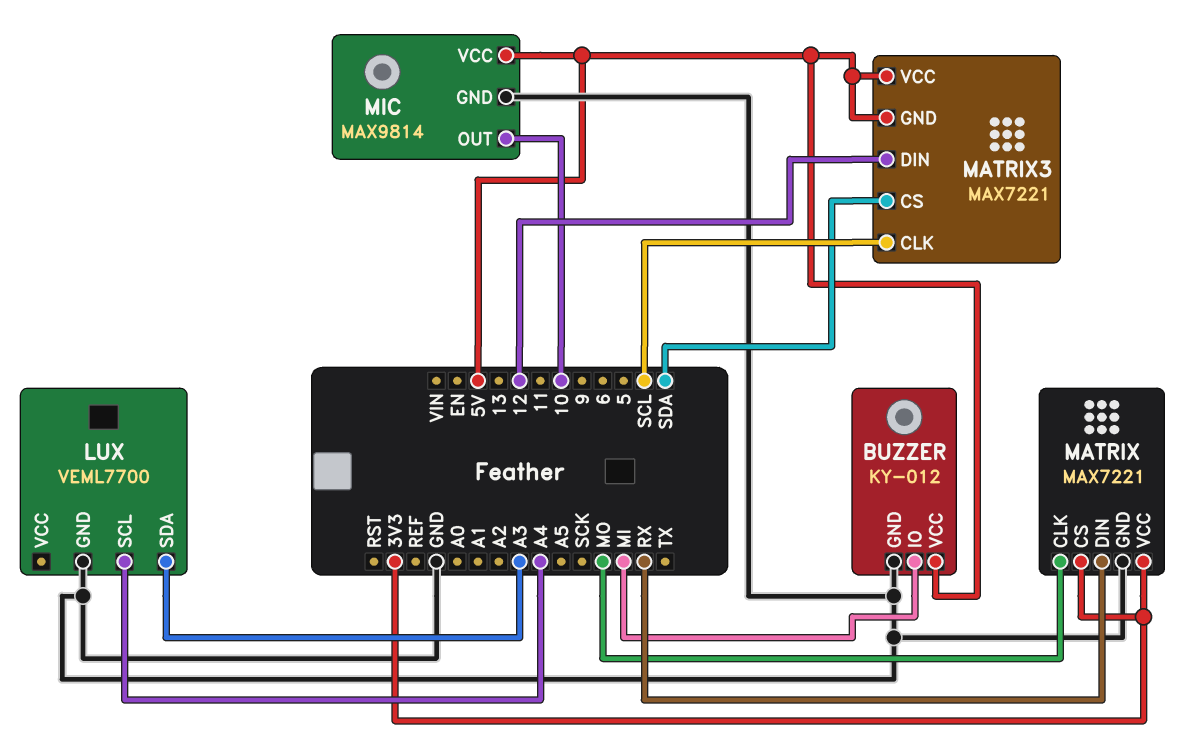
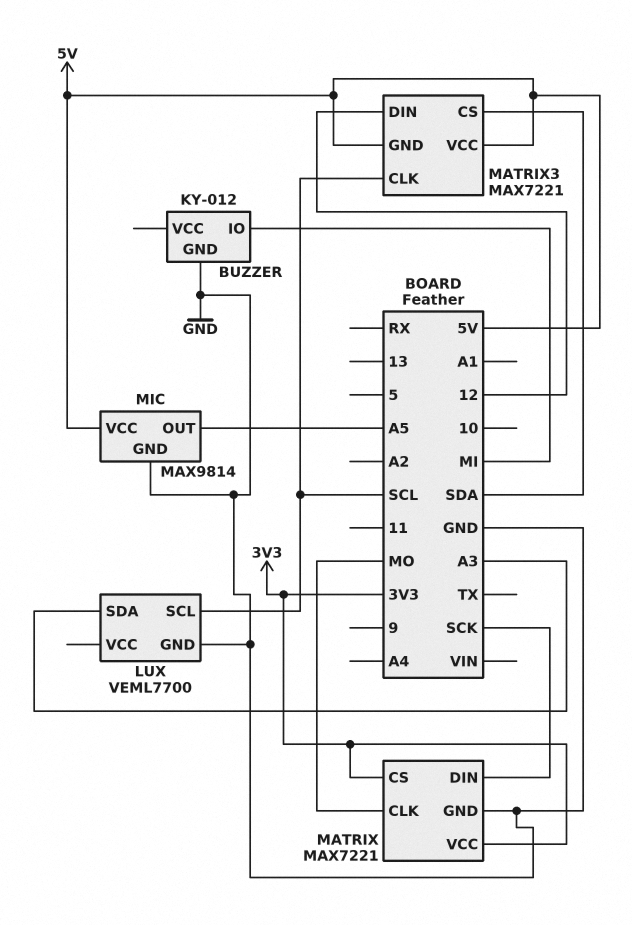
BUZZER pin VCC: 5V -> none
LUX pin SCL: A4 -> SCL
MATRIX pin DIN: RX -> SCK
MIC pin OUT: 10 -> A5

